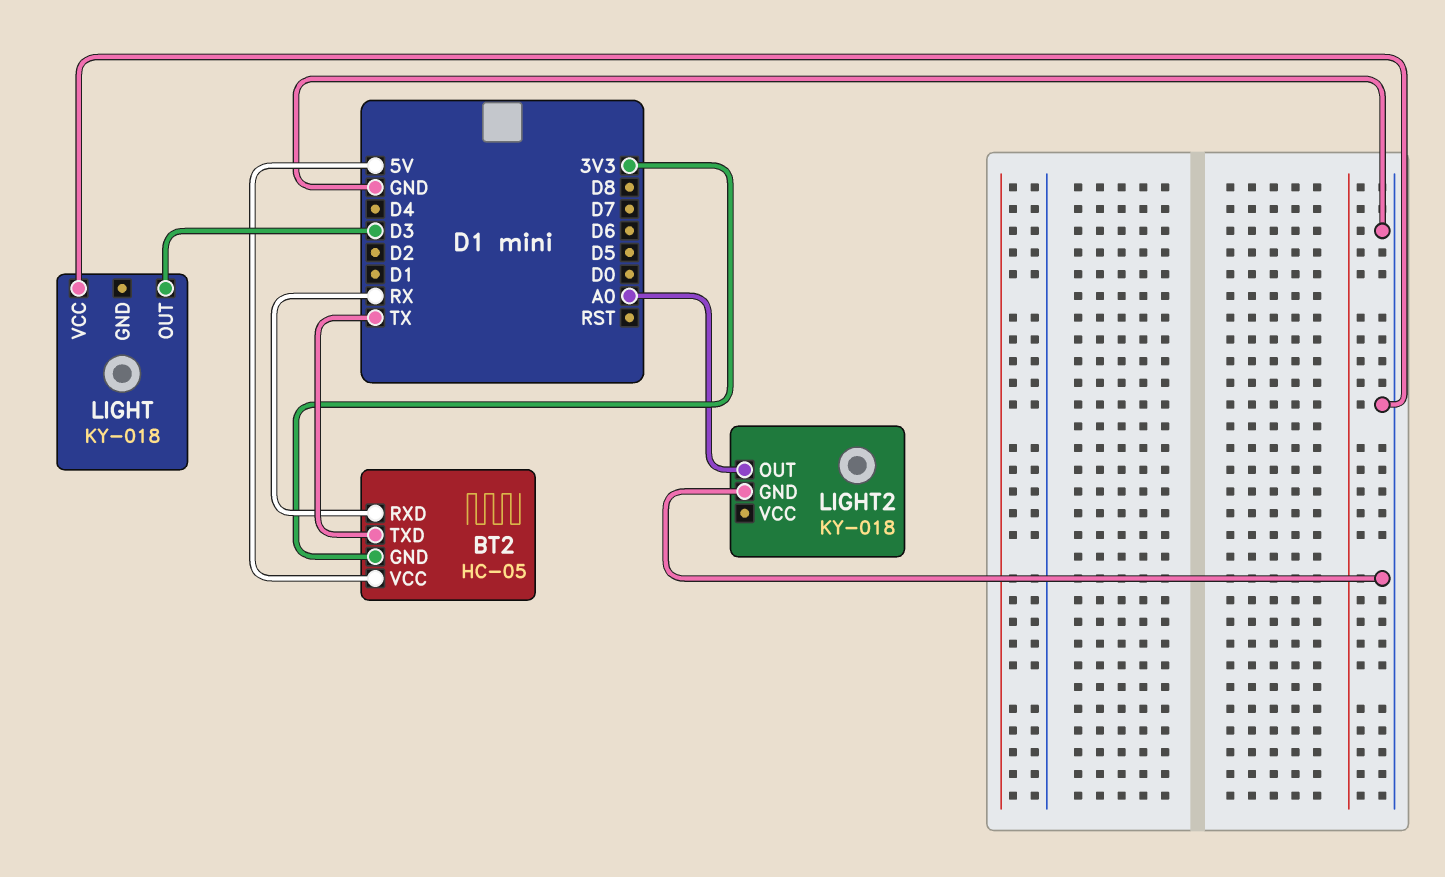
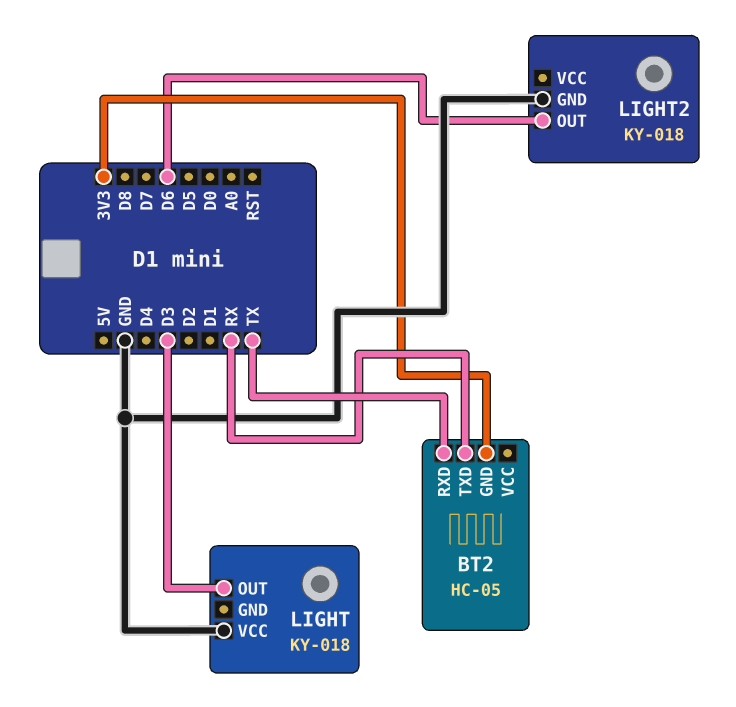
BT2 pin RXD: RX -> TX
BT2 pin TXD: TX -> RX
BT2 pin VCC: 5V -> none
LIGHT2 pin OUT: A0 -> D6

